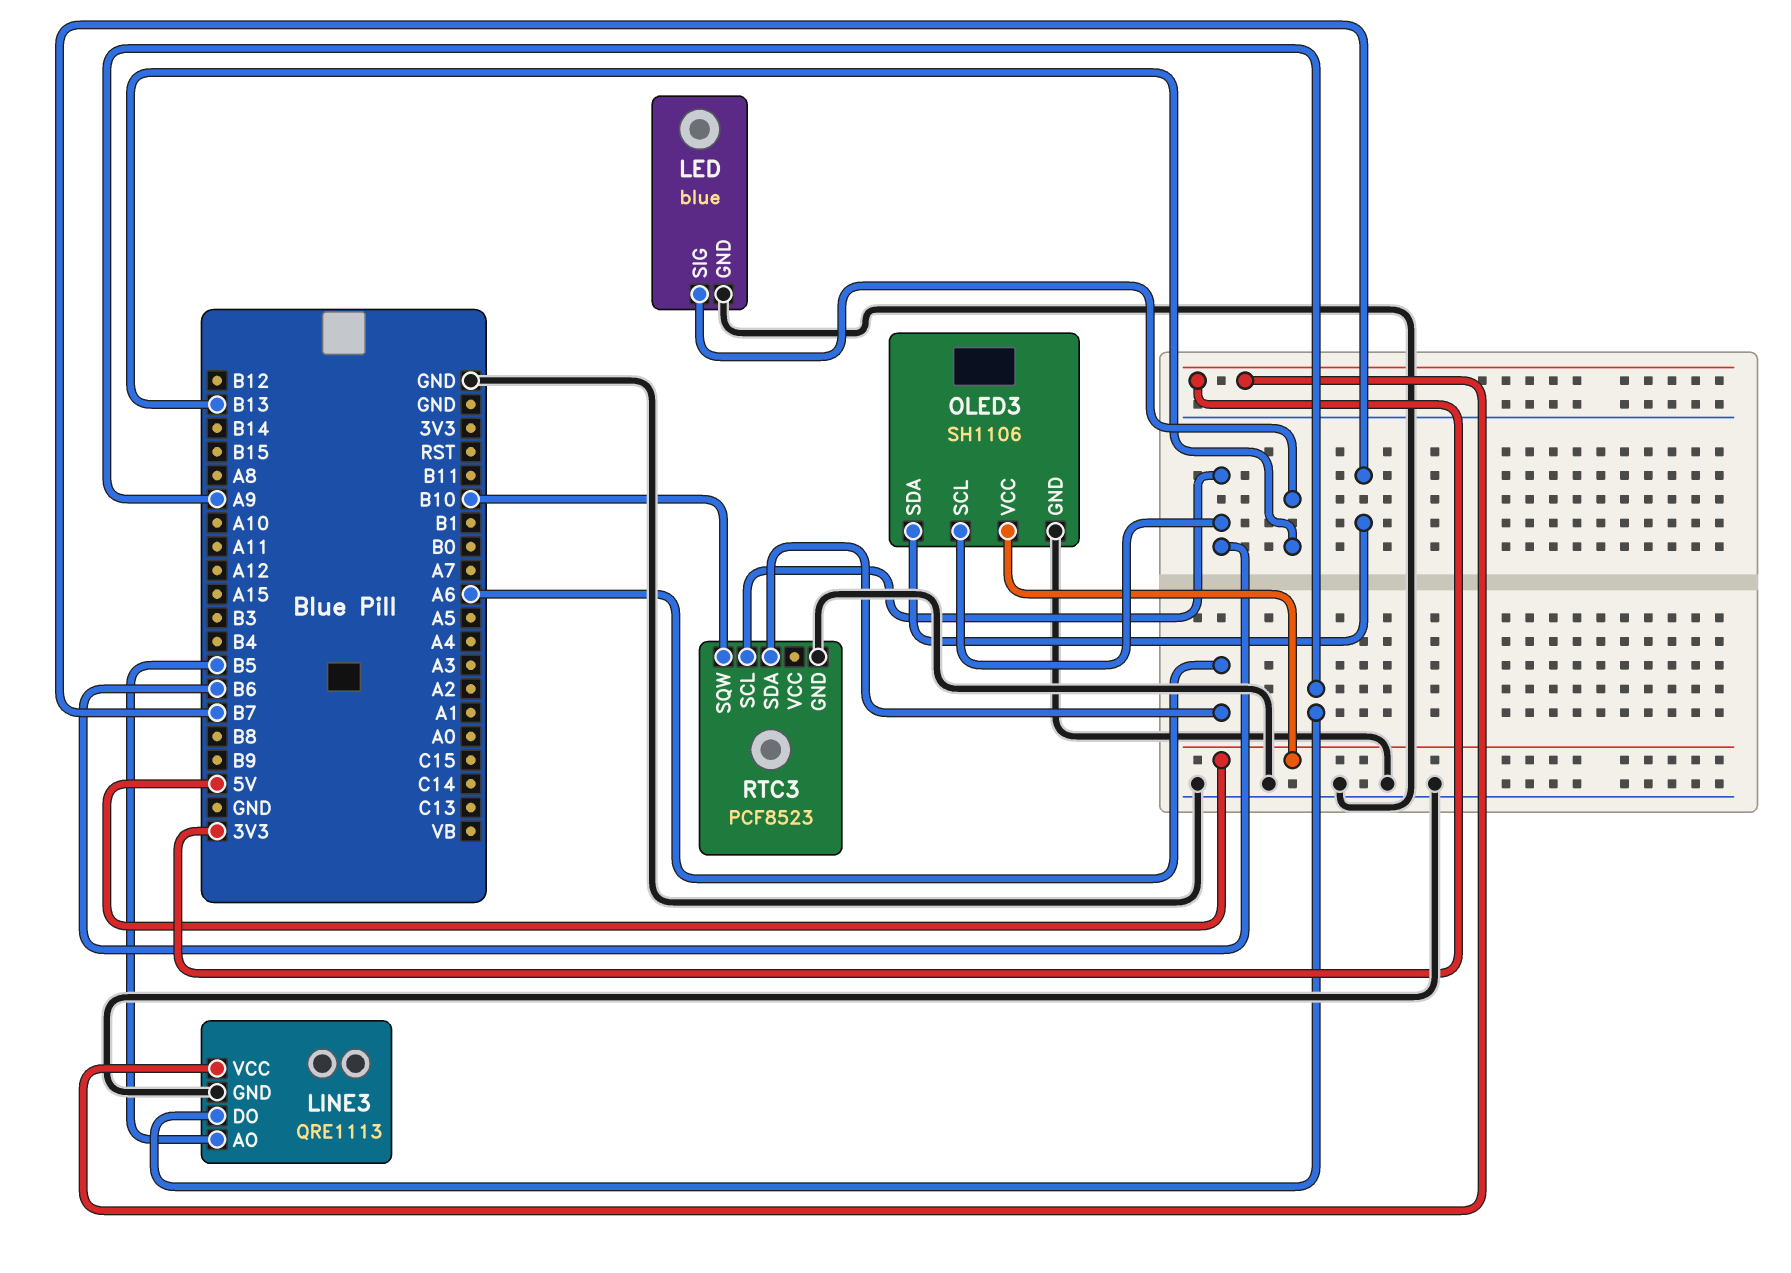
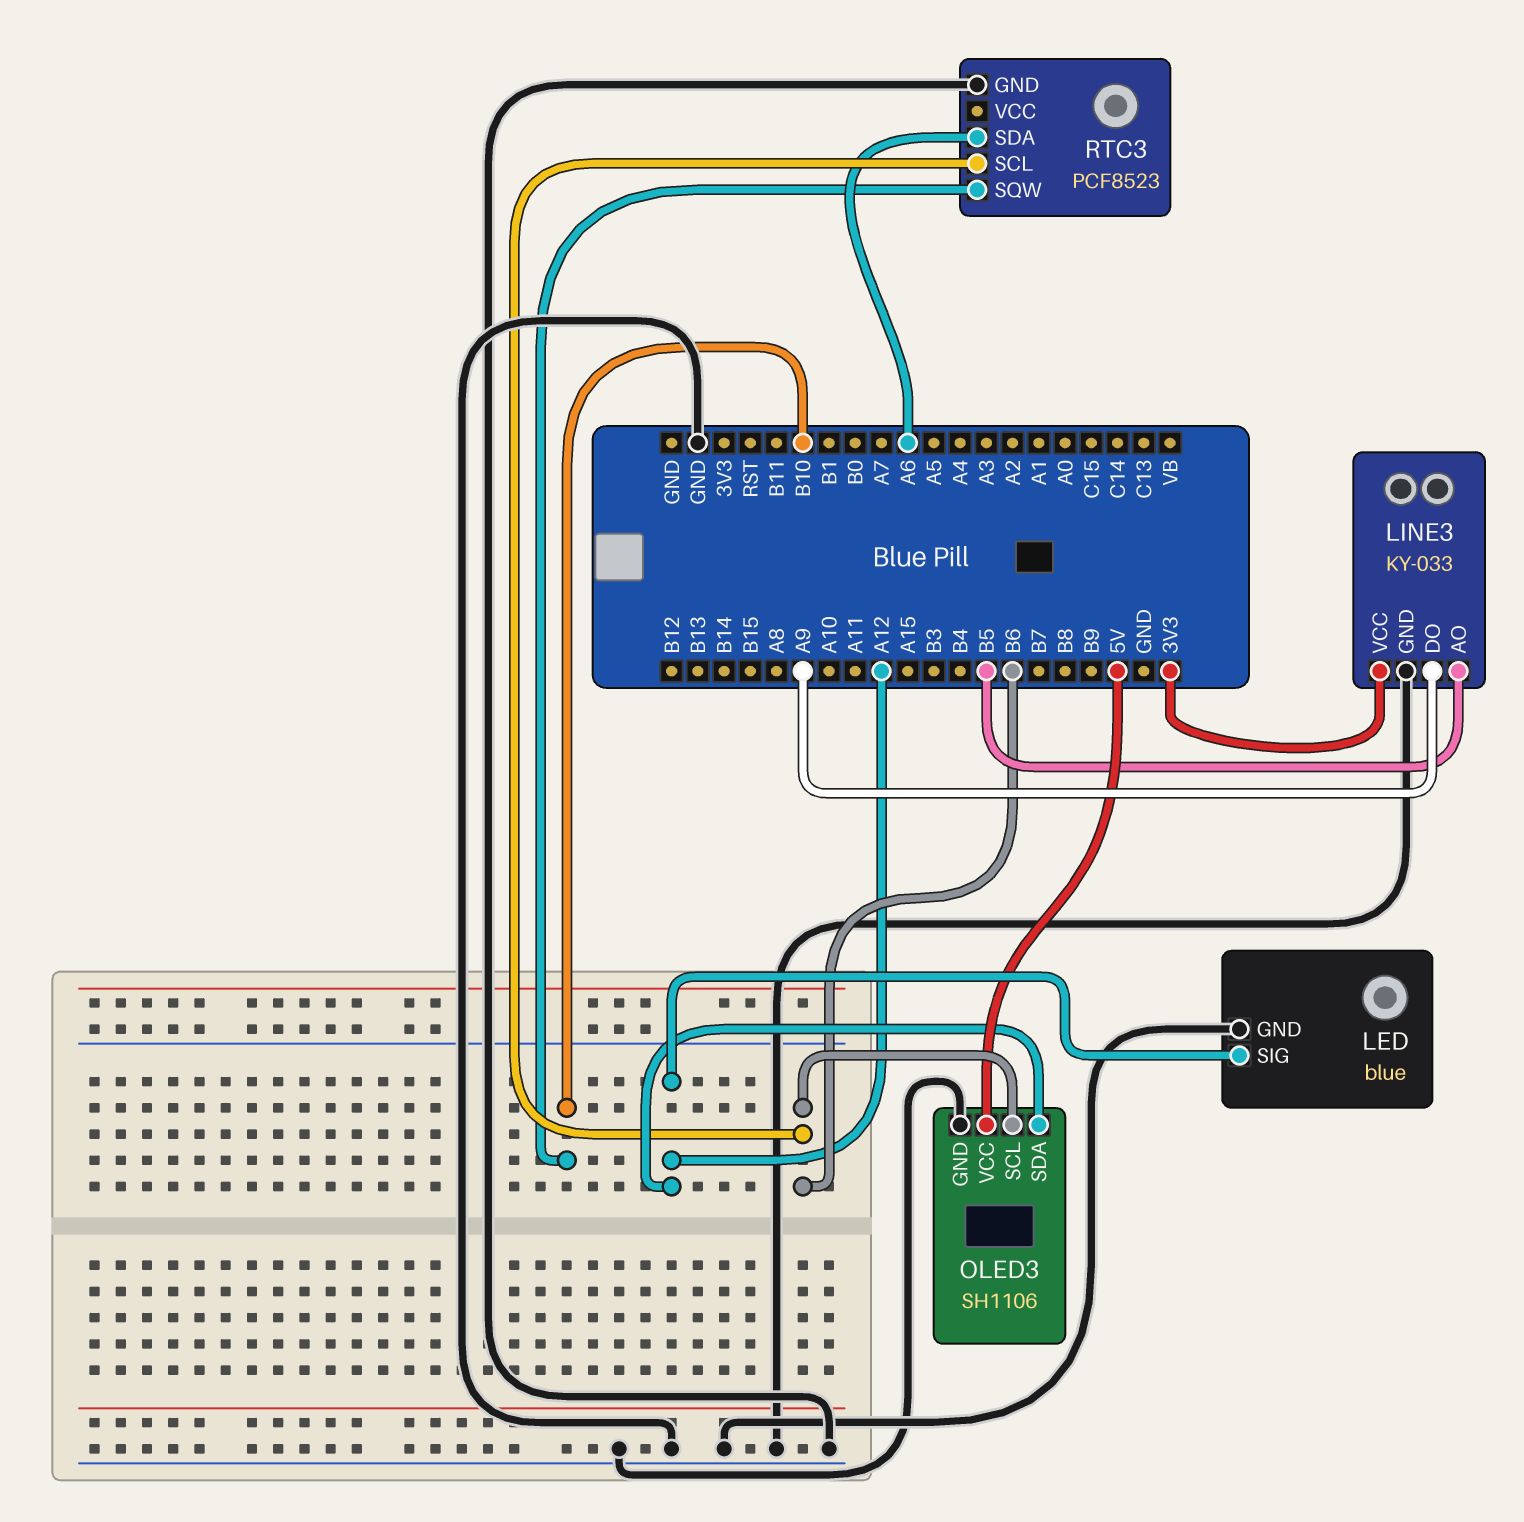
LED pin SIG: B13 -> A12
LINE3: QRE1113 -> KY-033
OLED3 pin SDA: B7 -> A12

